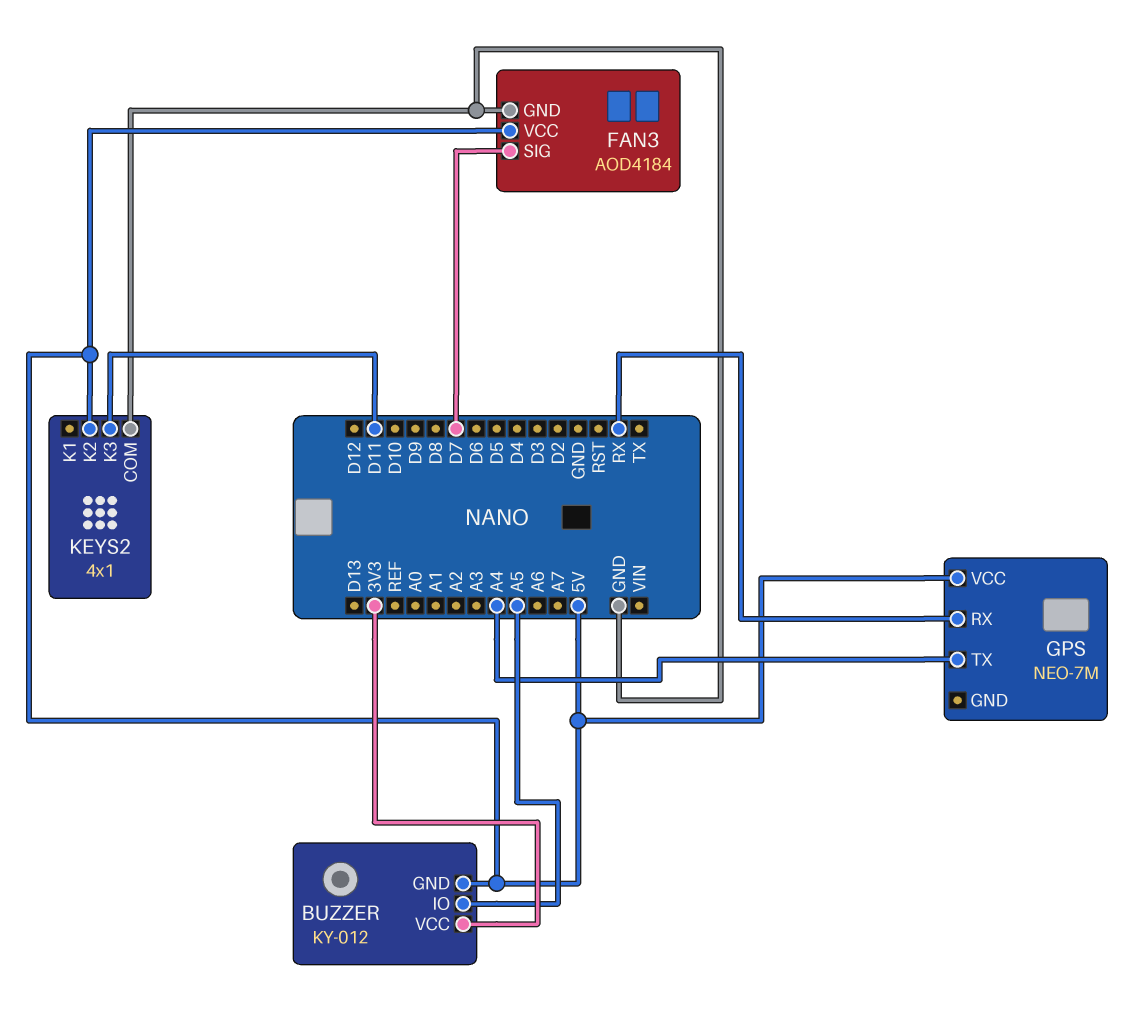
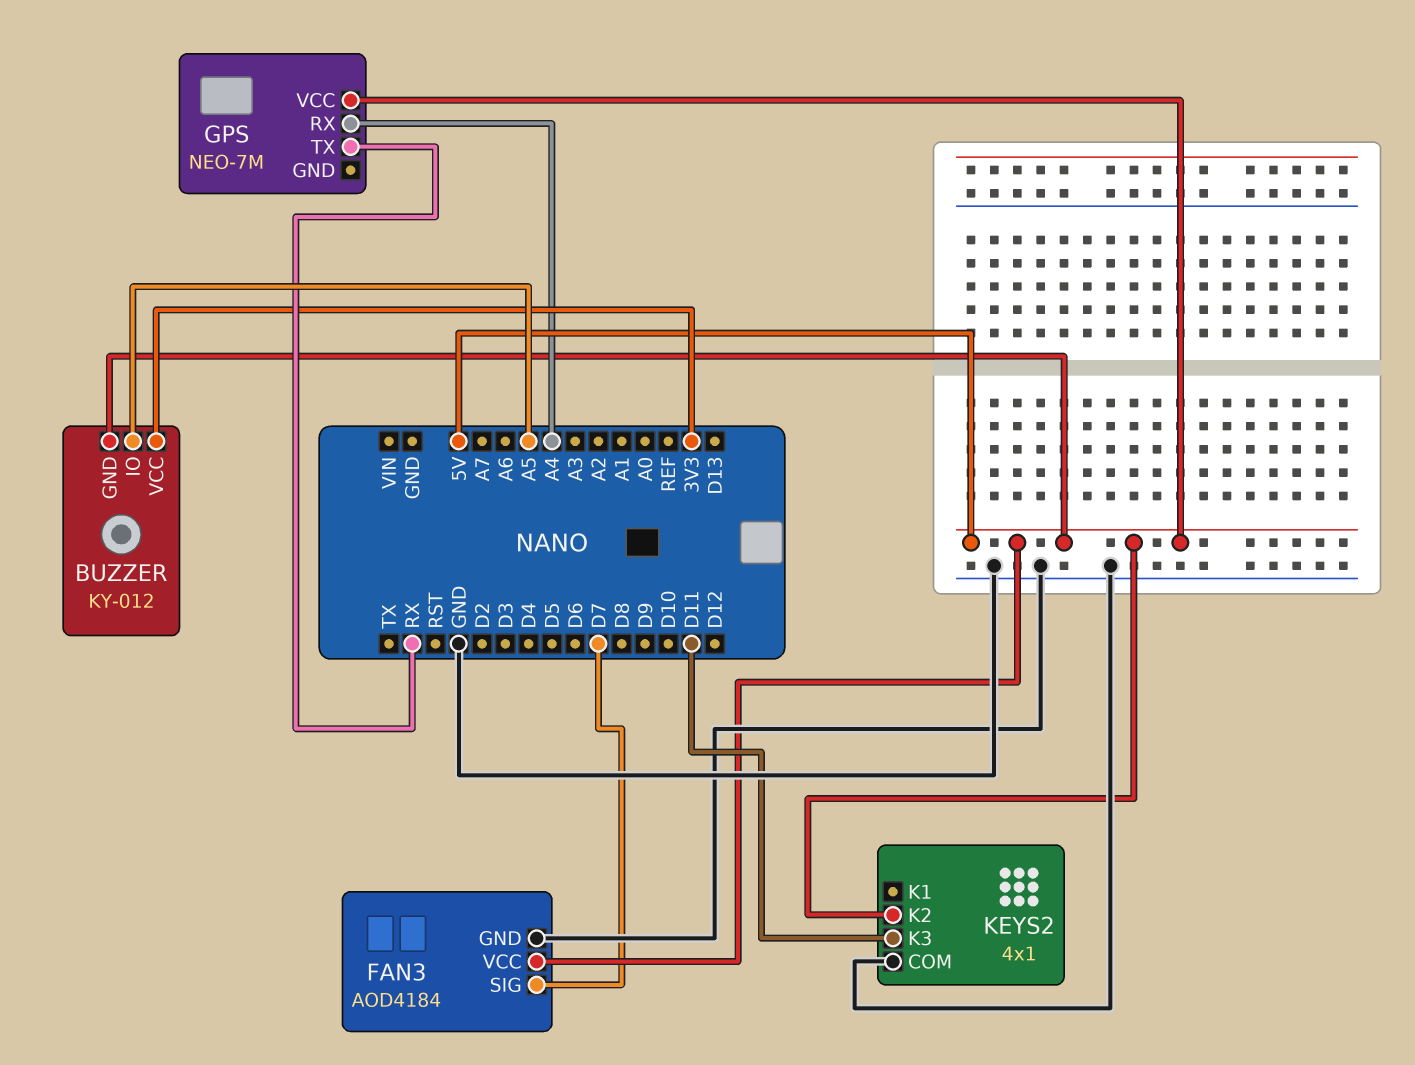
GPS pin RX: RX -> A4
GPS pin TX: A4 -> RX

